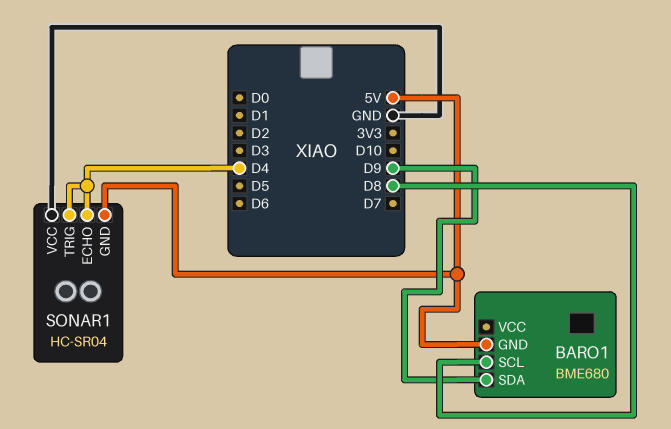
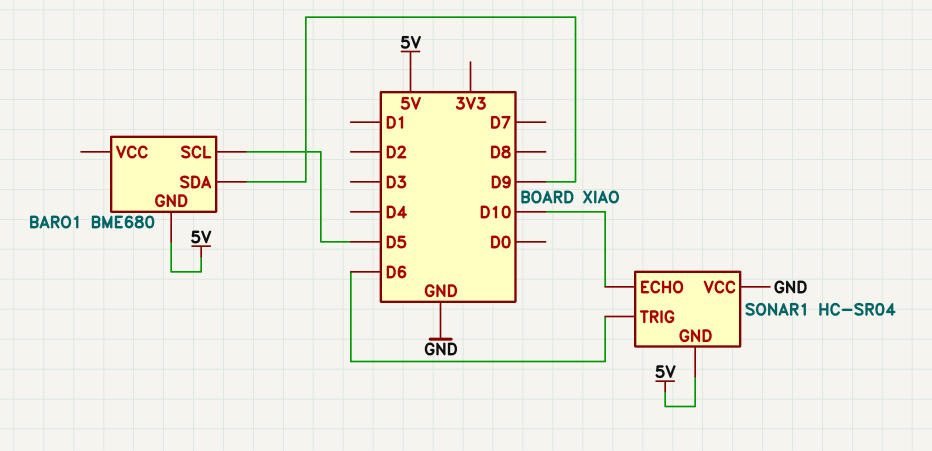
BARO1 pin SCL: D8 -> D5
SONAR1 pin ECHO: D4 -> D10
SONAR1 pin TRIG: D4 -> D6

